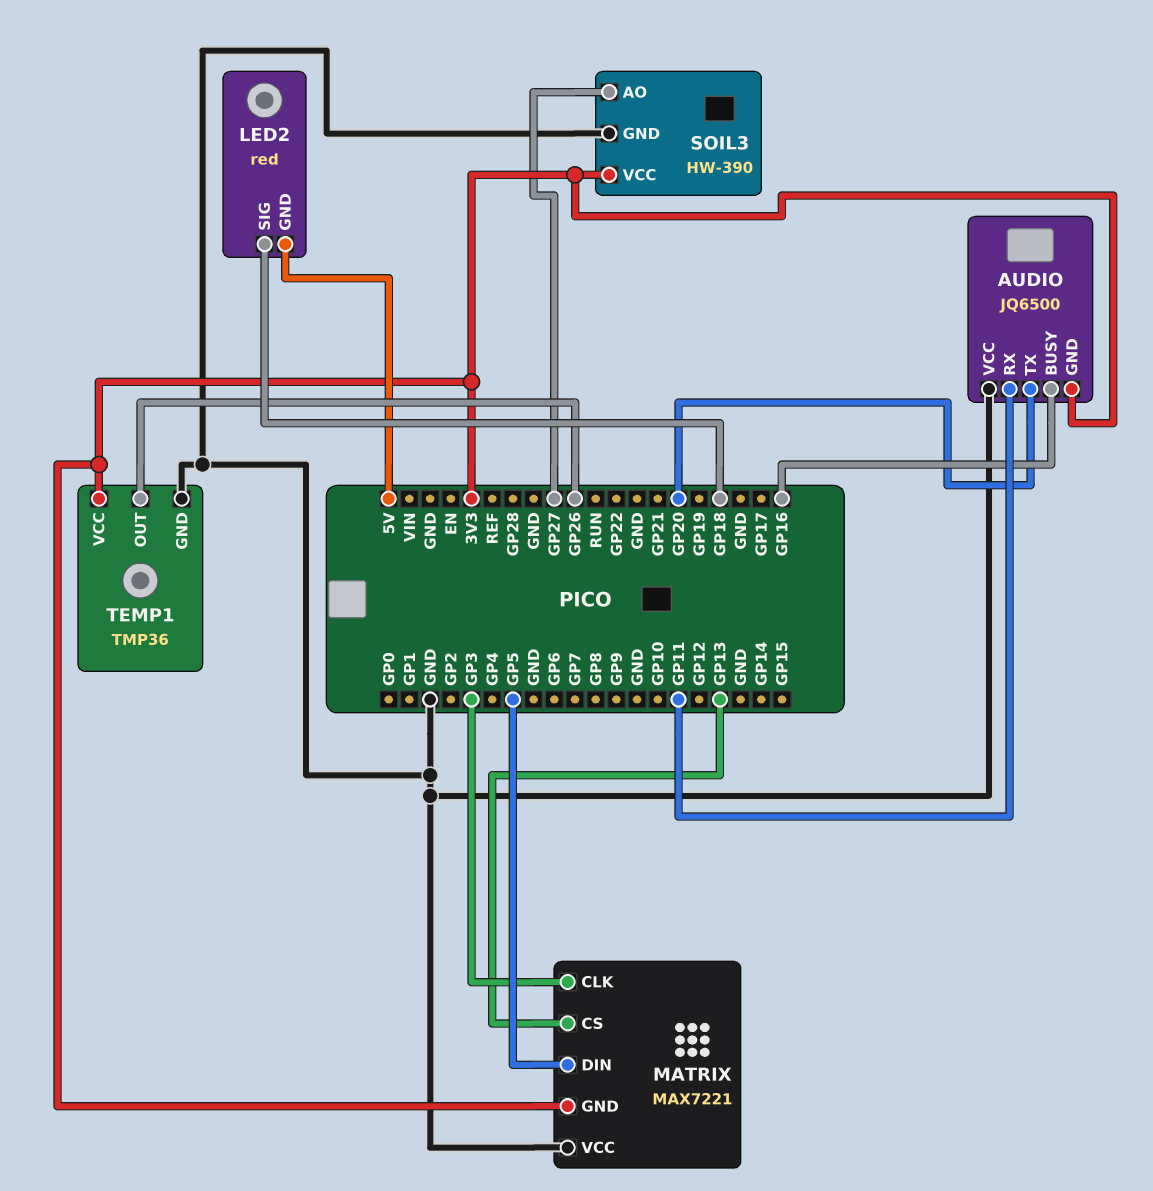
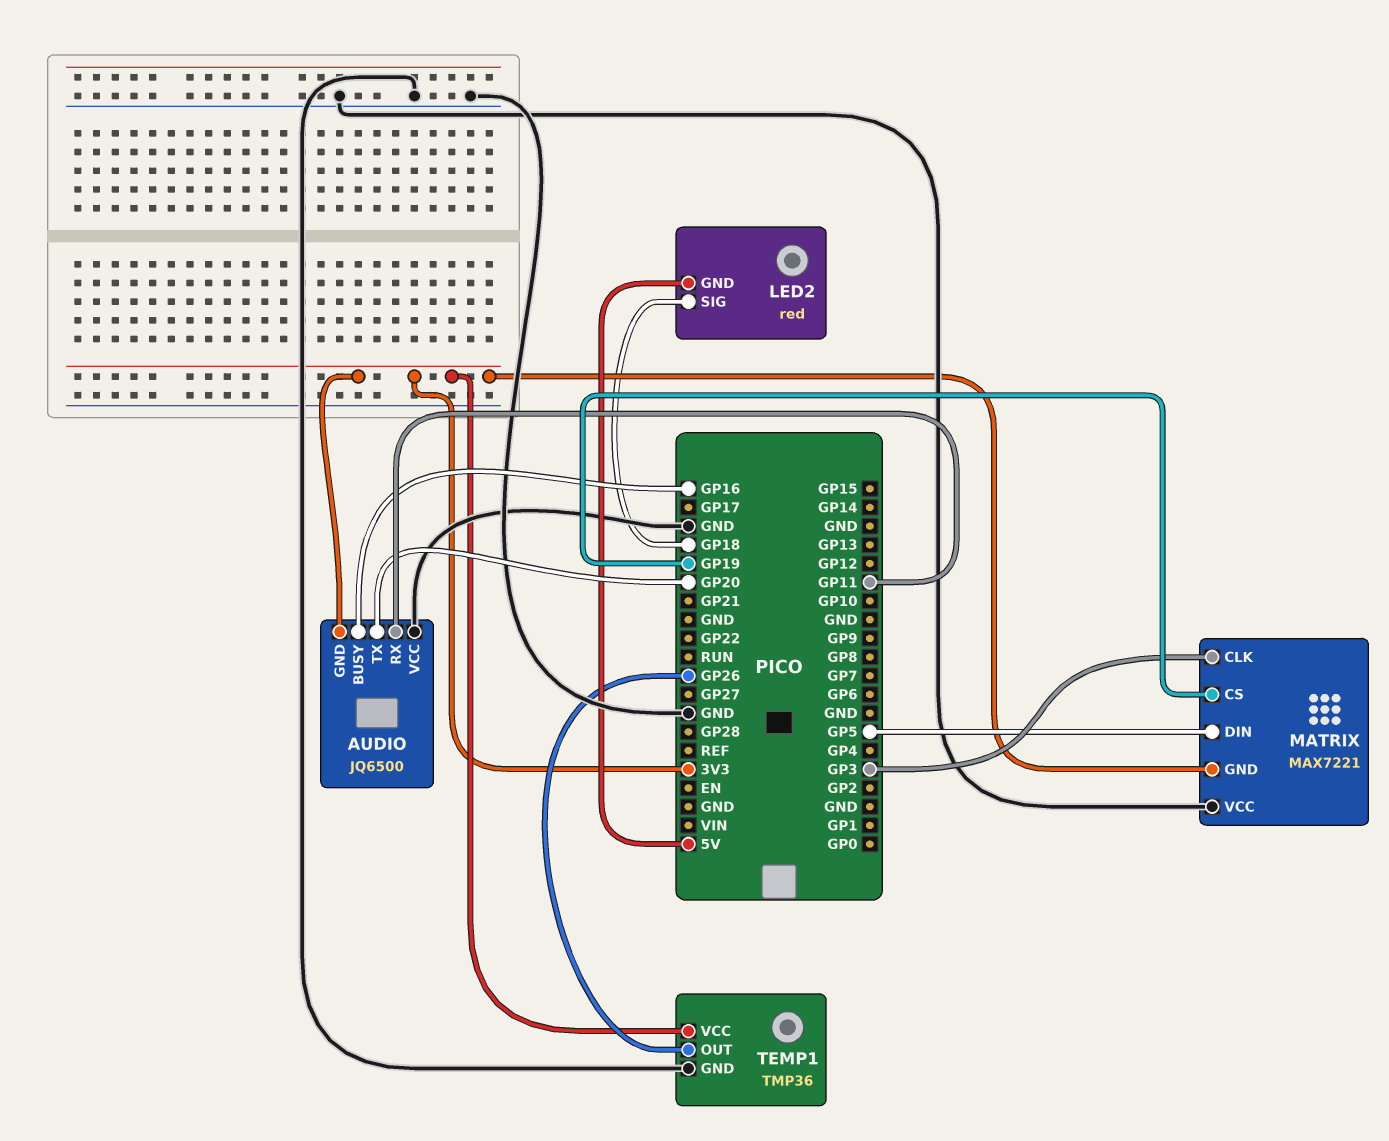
MATRIX pin CS: GP13 -> GP19
SOIL3: HW-390 -> none
SOIL3 pin AO: GP27 -> none
SOIL3 pin GND: GND -> none
SOIL3 pin VCC: 3V3 -> none

